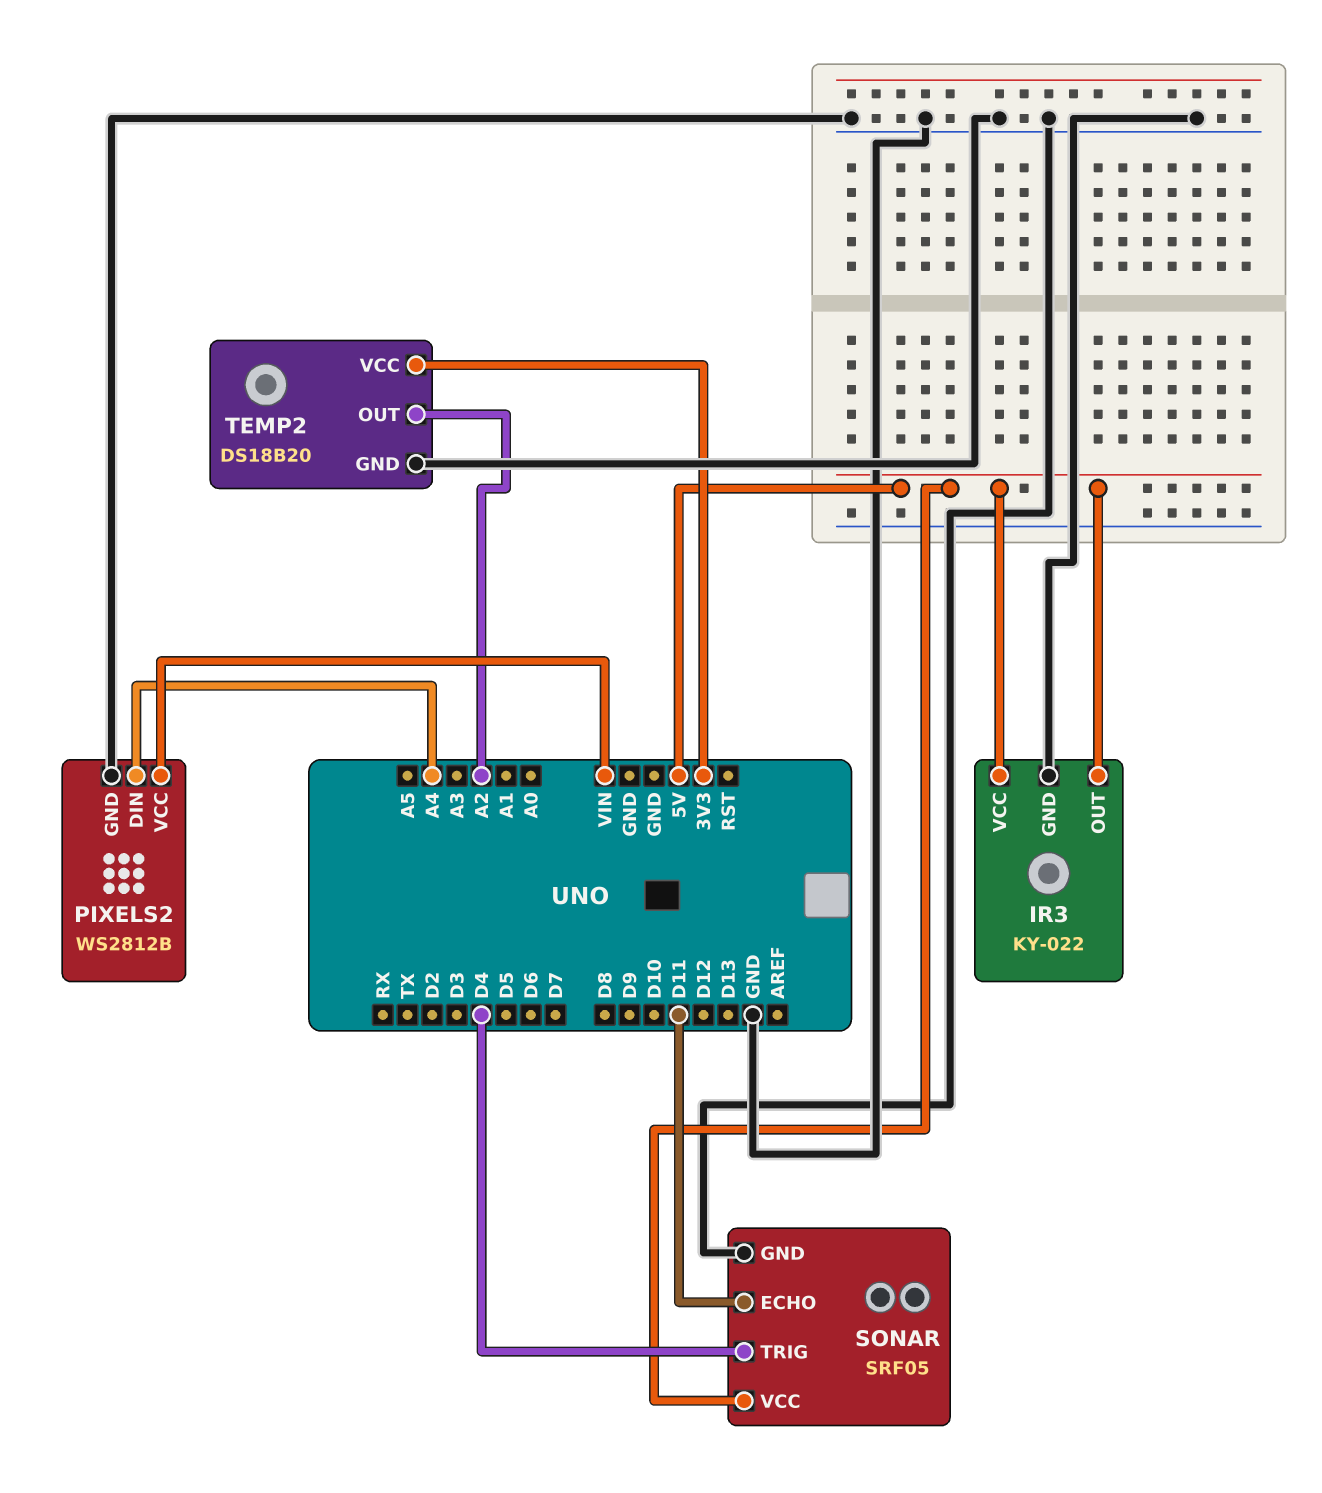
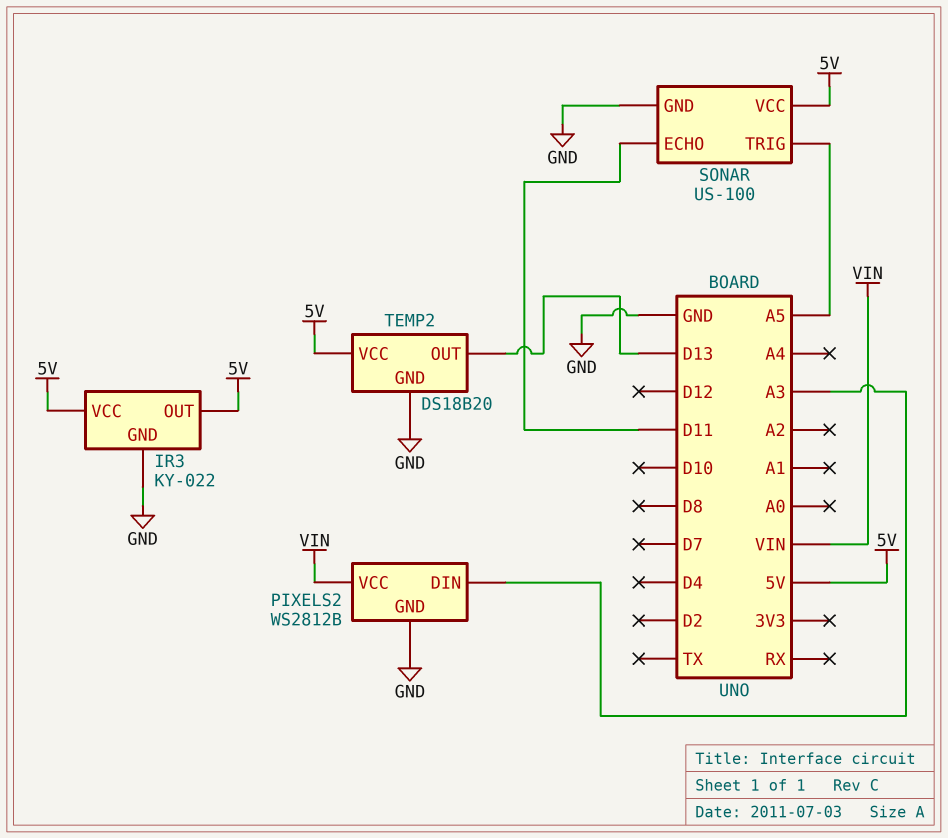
PIXELS2 pin DIN: A4 -> A3
SONAR: SRF05 -> US-100
SONAR pin TRIG: D4 -> A5
TEMP2 pin OUT: A2 -> D13
TEMP2 pin VCC: 3V3 -> 5V

